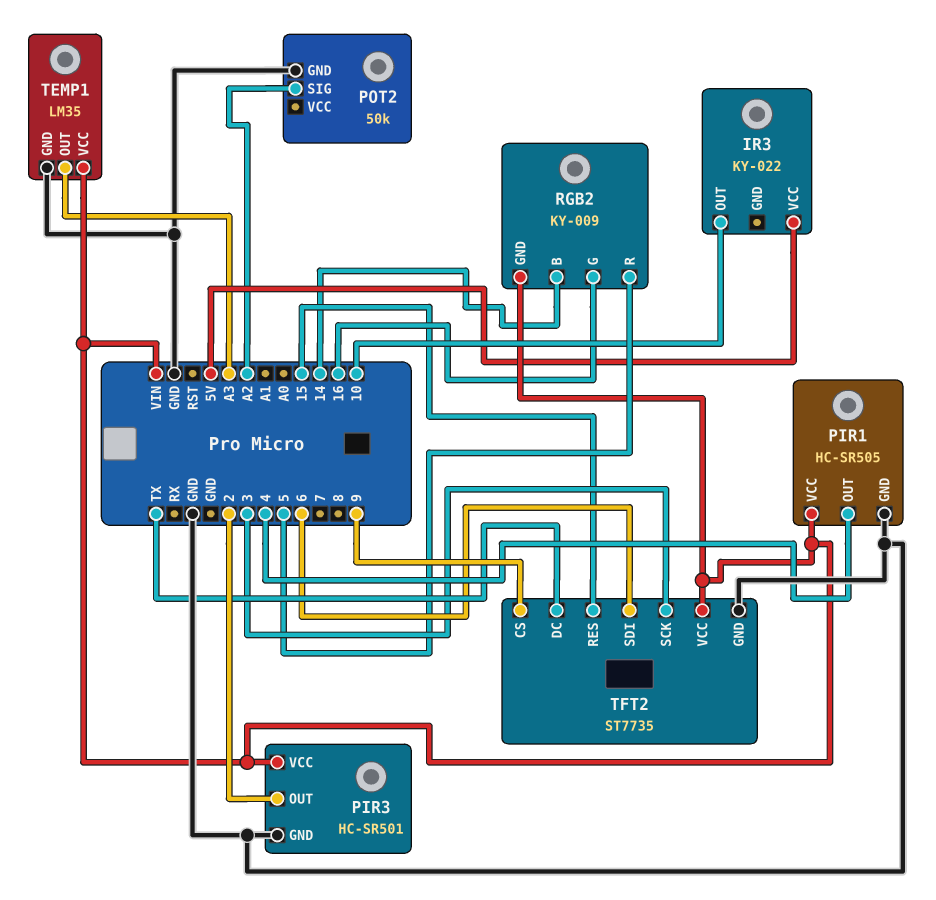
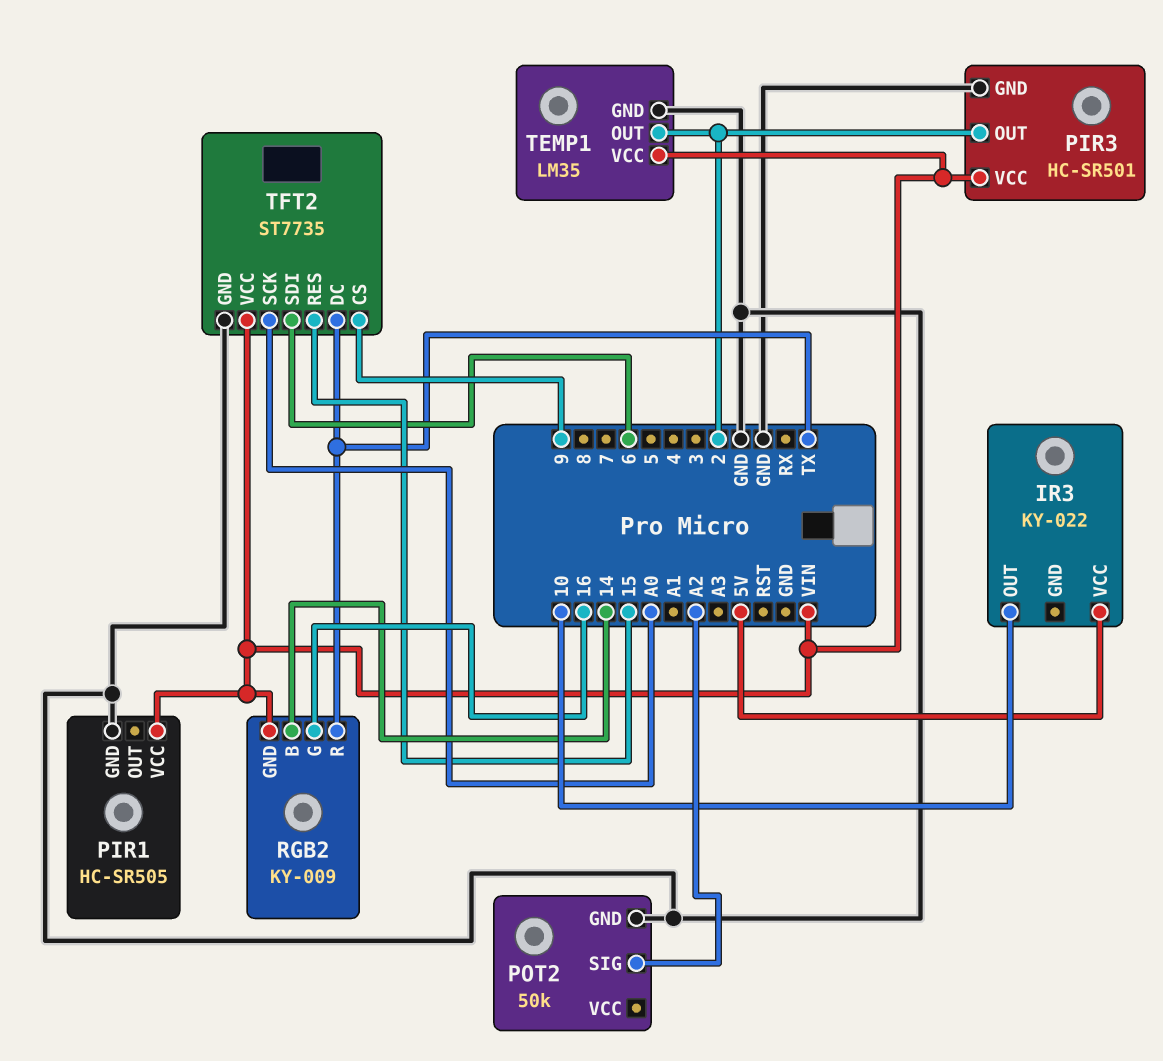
PIR1 pin OUT: 4 -> none
RGB2 pin R: 5 -> TX
TEMP1 pin OUT: A3 -> 2
TFT2 pin SCK: 3 -> A0

